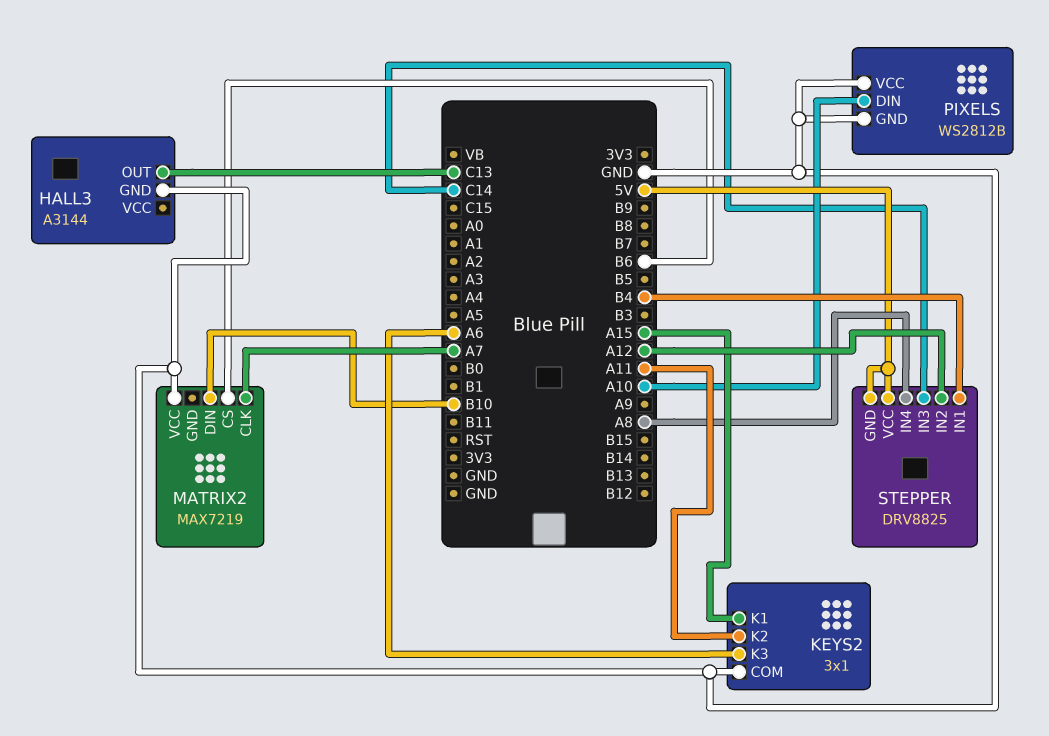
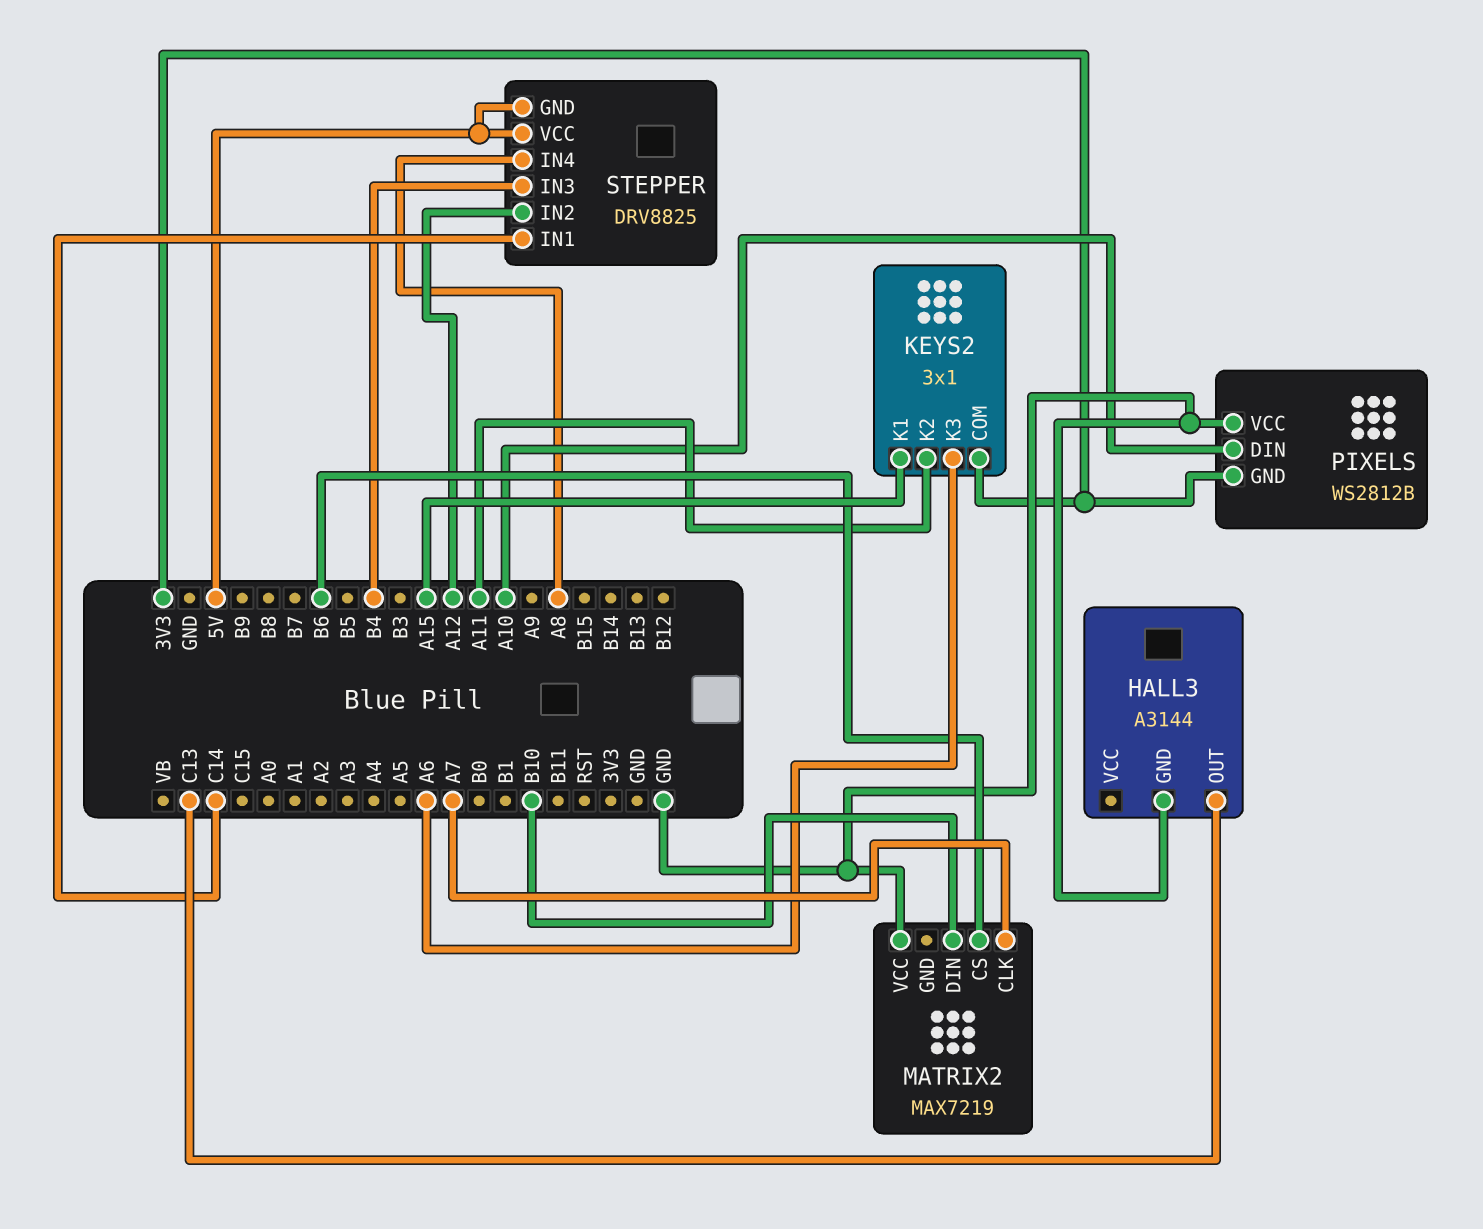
KEYS2 pin COM: GND -> 3V3
PIXELS pin GND: GND -> 3V3
STEPPER pin IN1: B4 -> C14
STEPPER pin IN3: C14 -> B4

